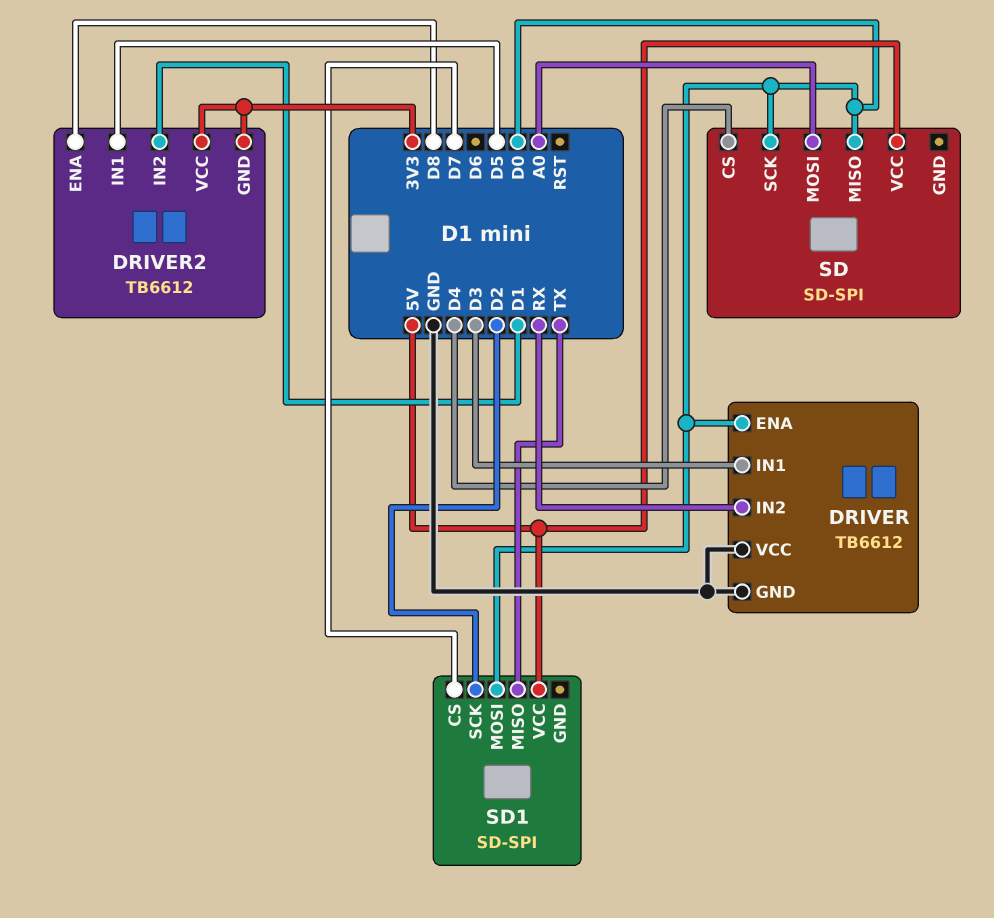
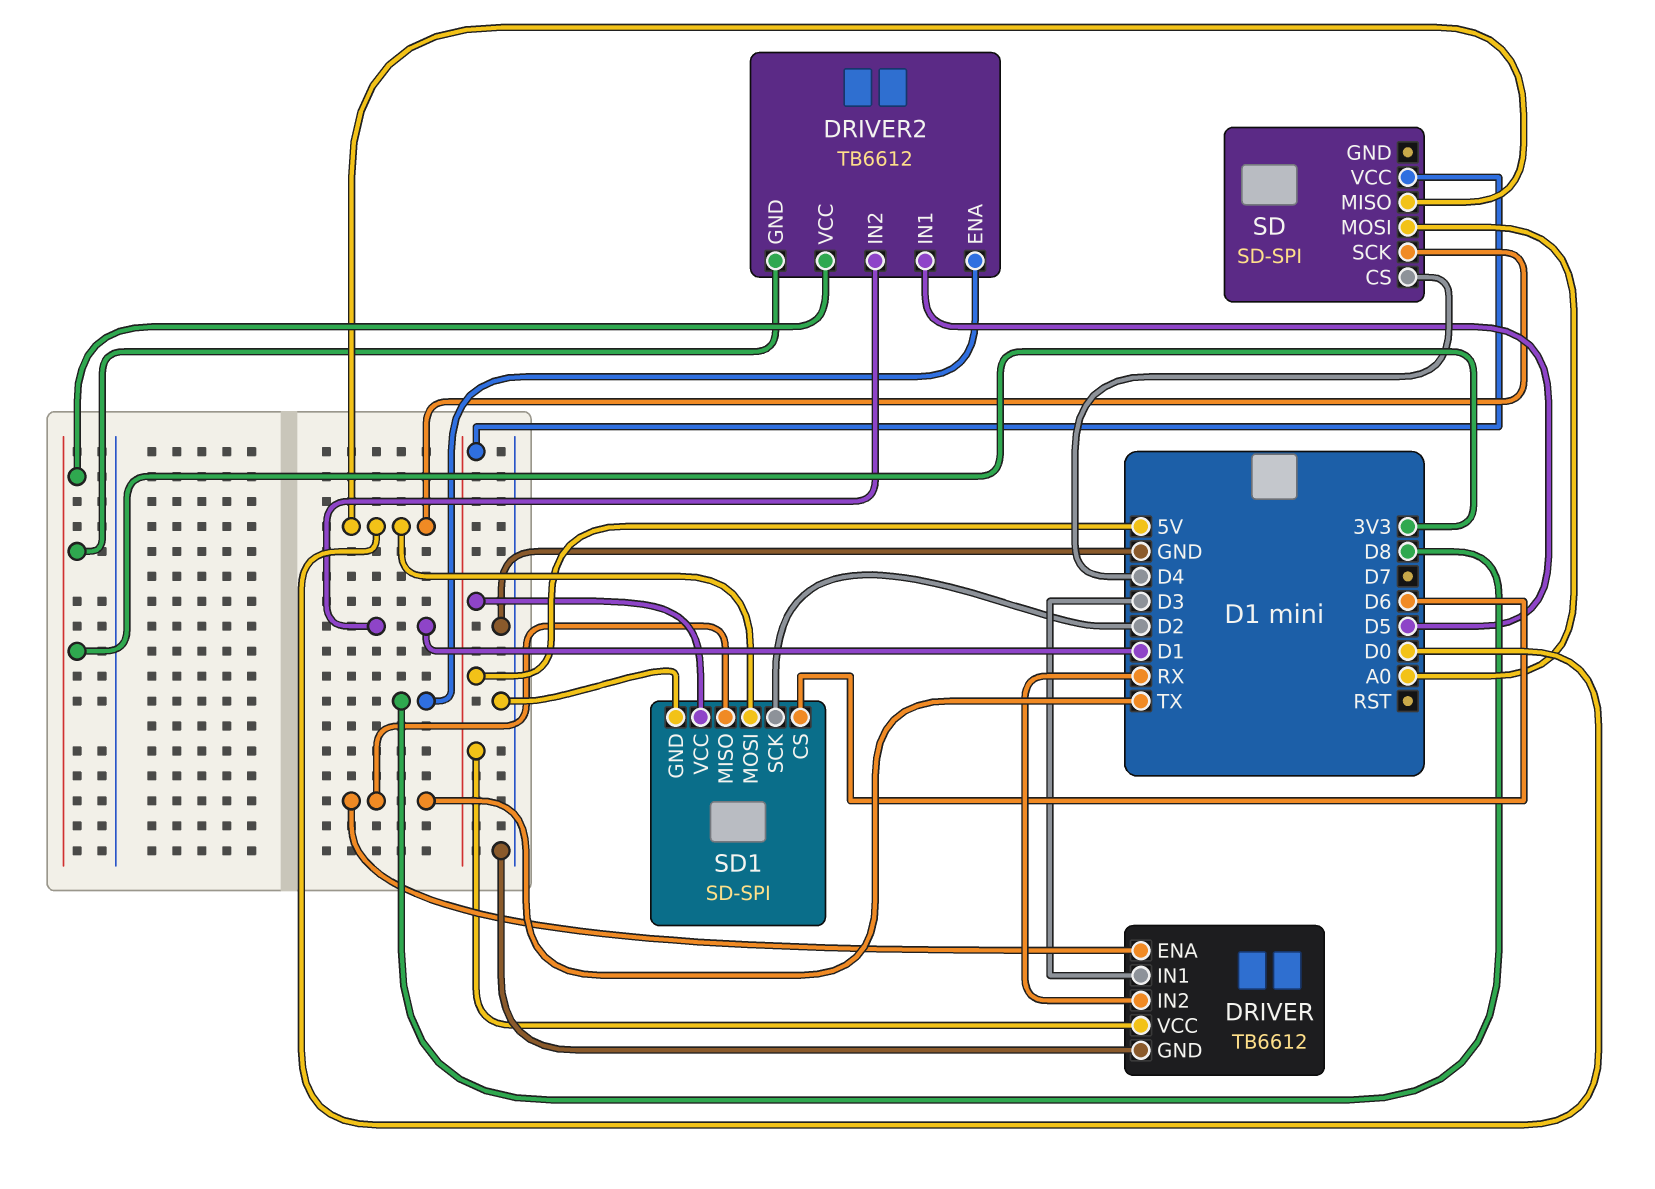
DRIVER pin ENA: D0 -> TX
DRIVER pin VCC: GND -> 5V
SD1 pin CS: D7 -> D6
SD1 pin GND: none -> GND

